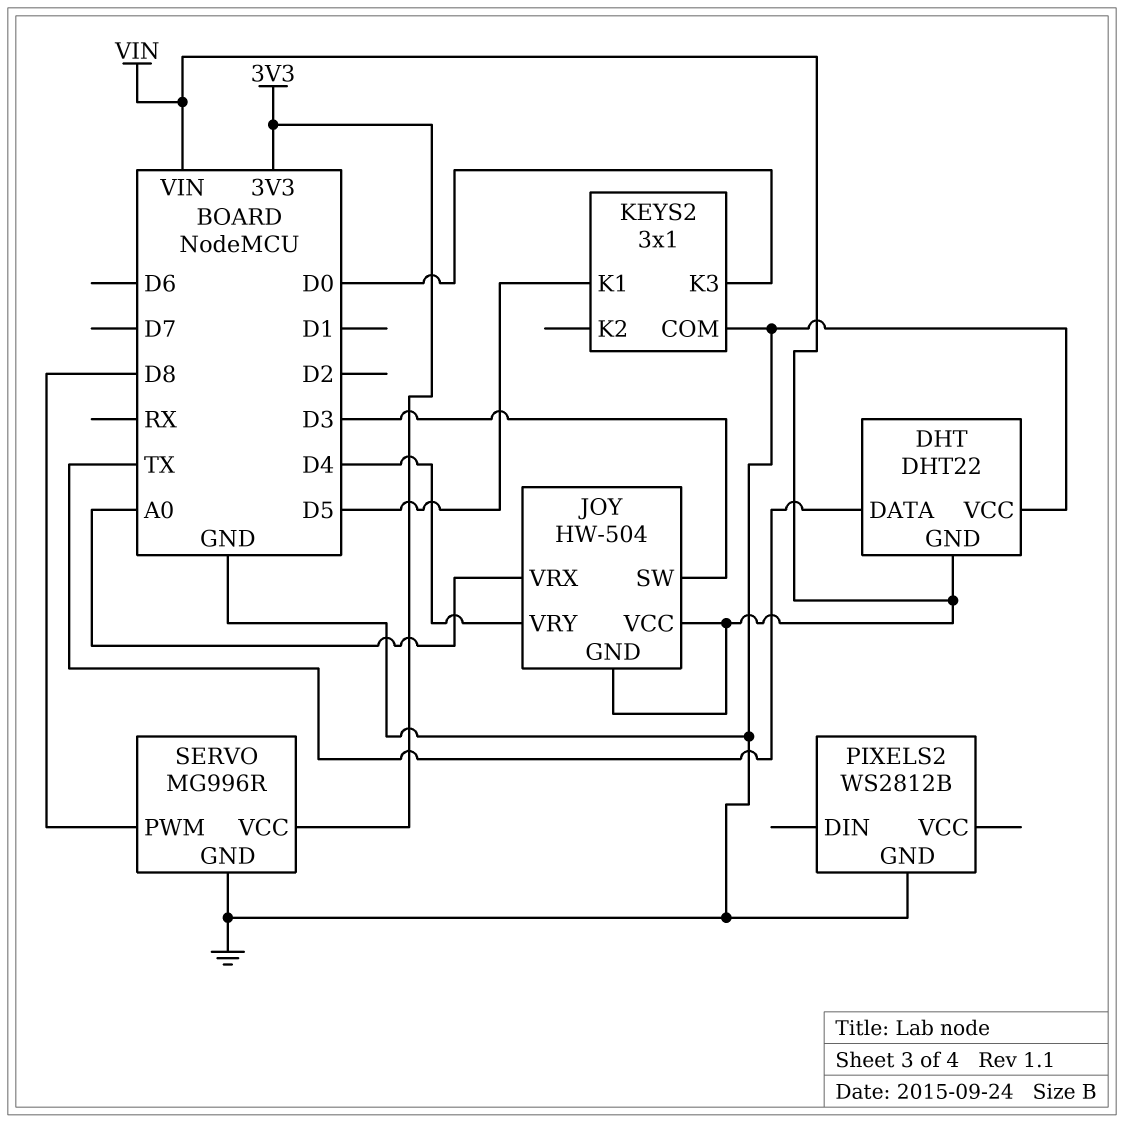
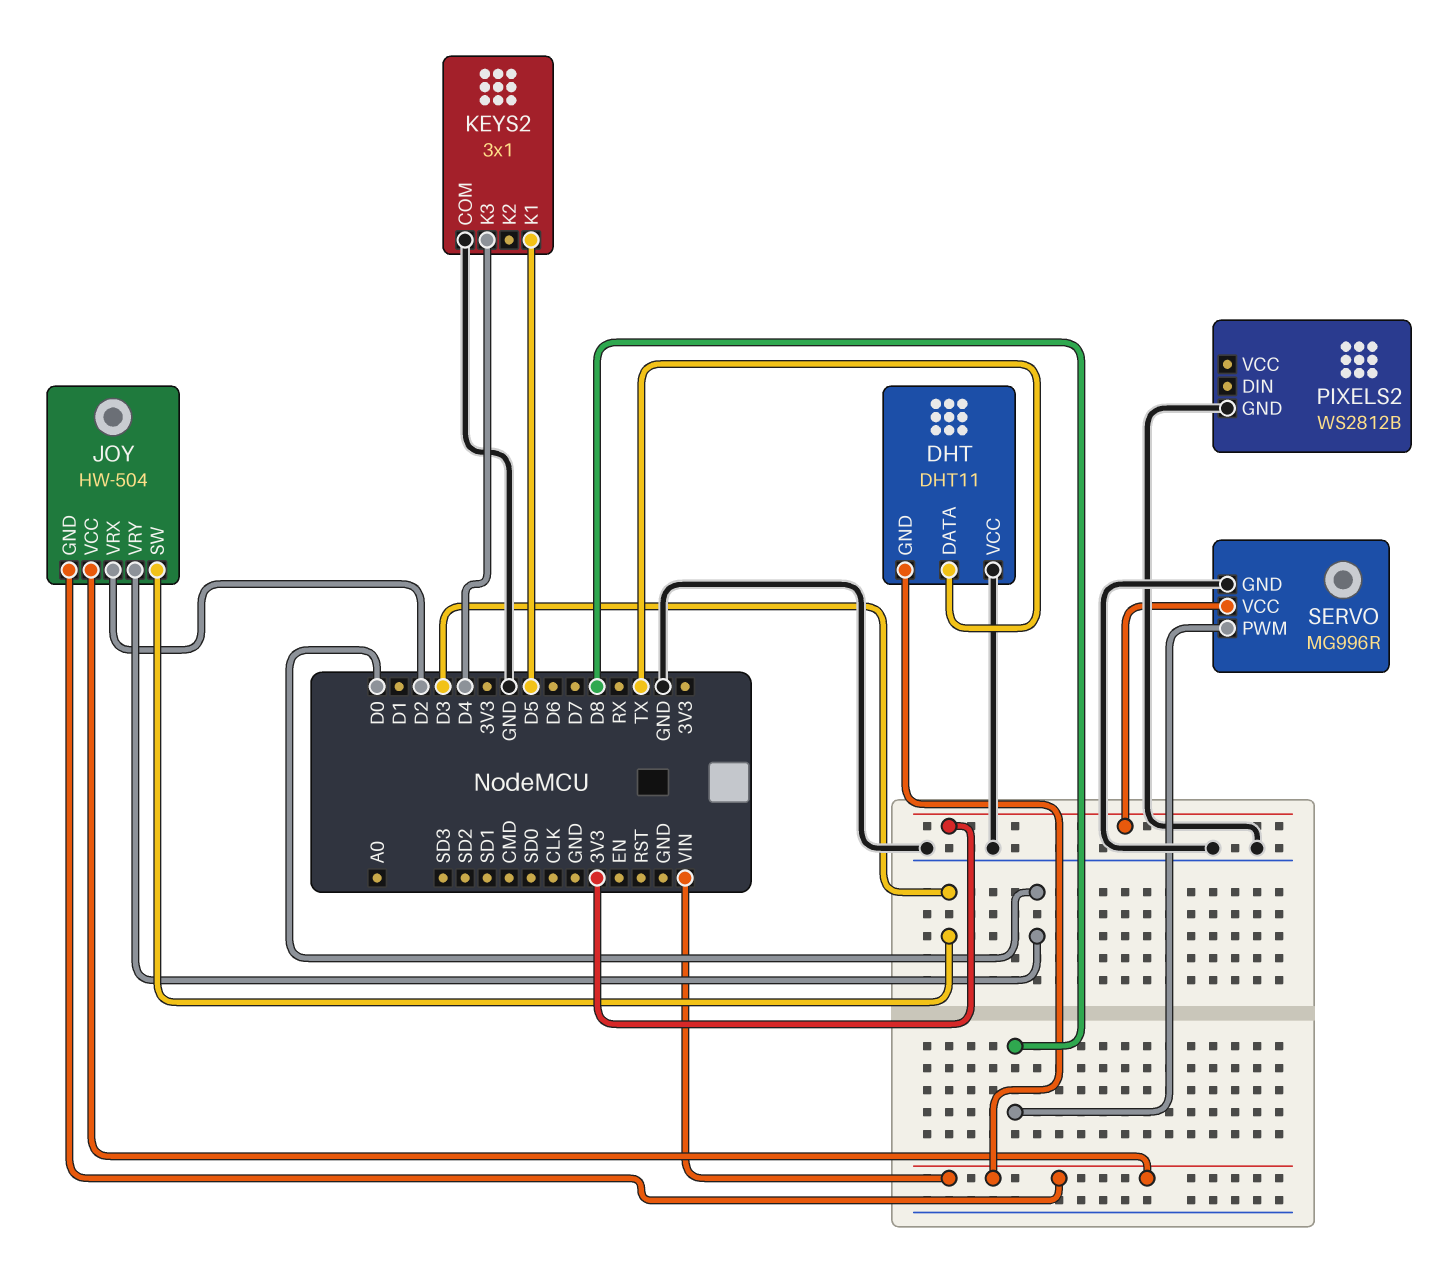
DHT: DHT22 -> DHT11
JOY pin VRX: A0 -> D2
JOY pin VRY: D4 -> D0
KEYS2 pin K3: D0 -> D4

